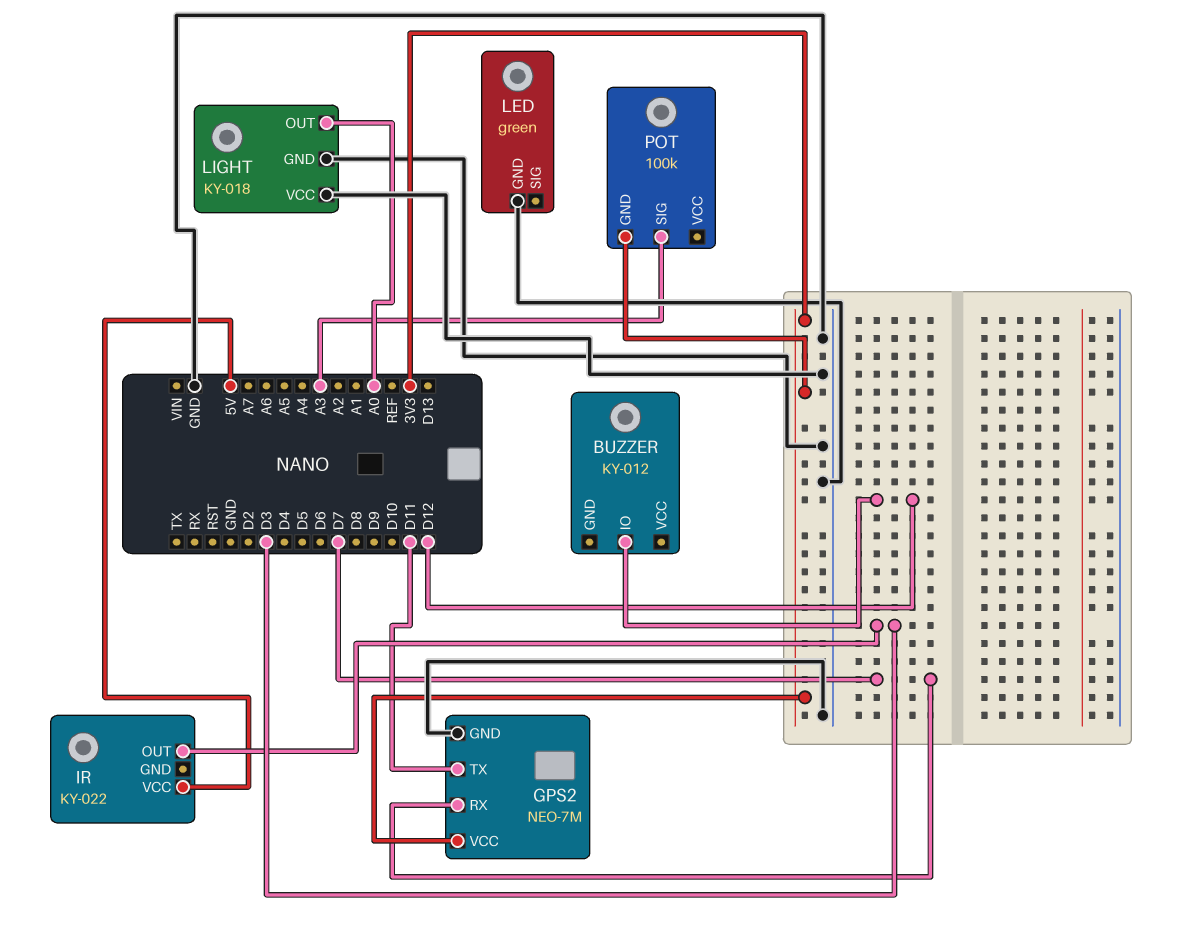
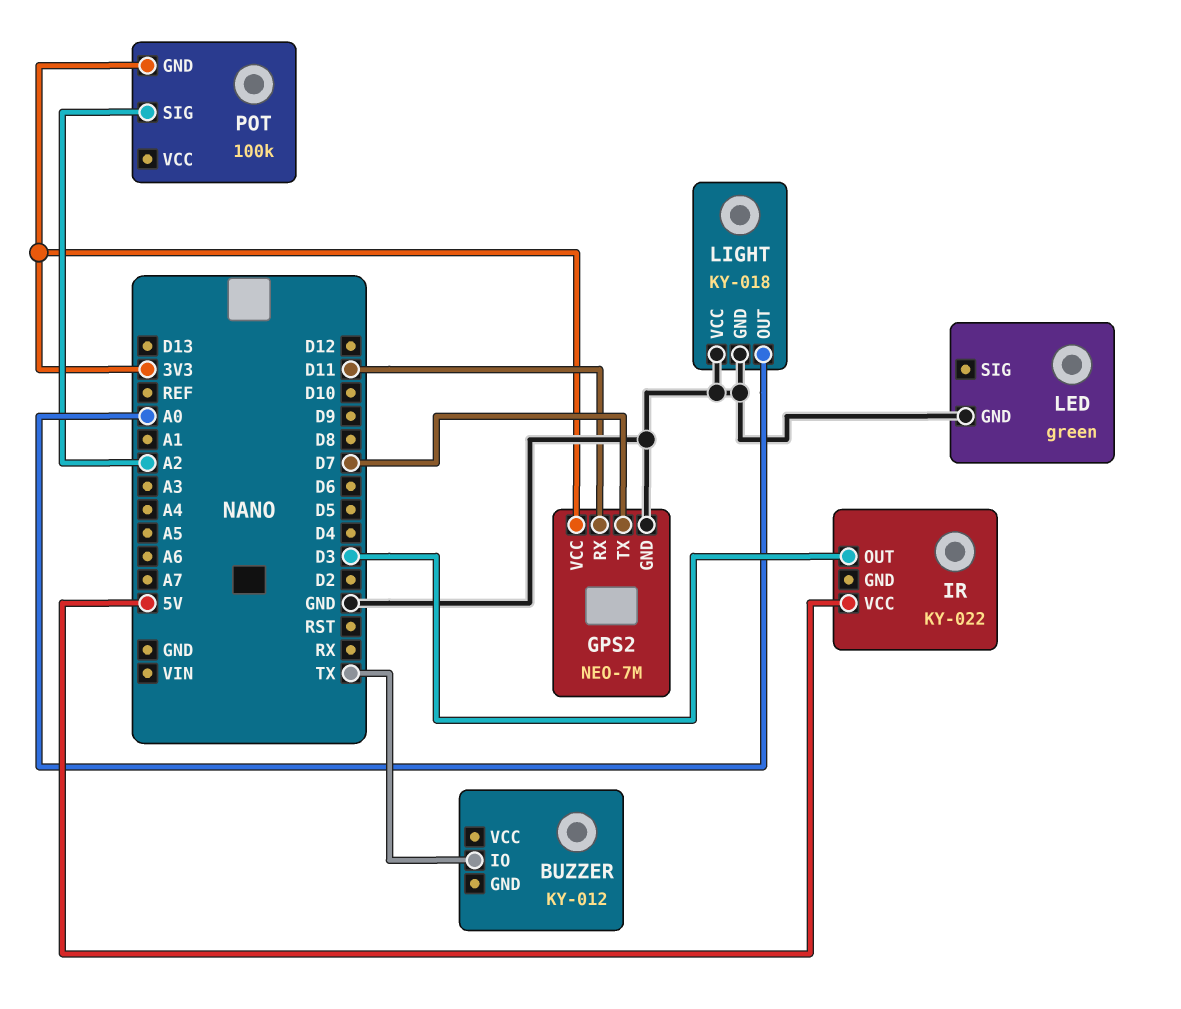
BUZZER pin IO: D12 -> TX
GPS2 pin RX: D7 -> D11
GPS2 pin TX: D11 -> D7
POT pin SIG: A3 -> A2

